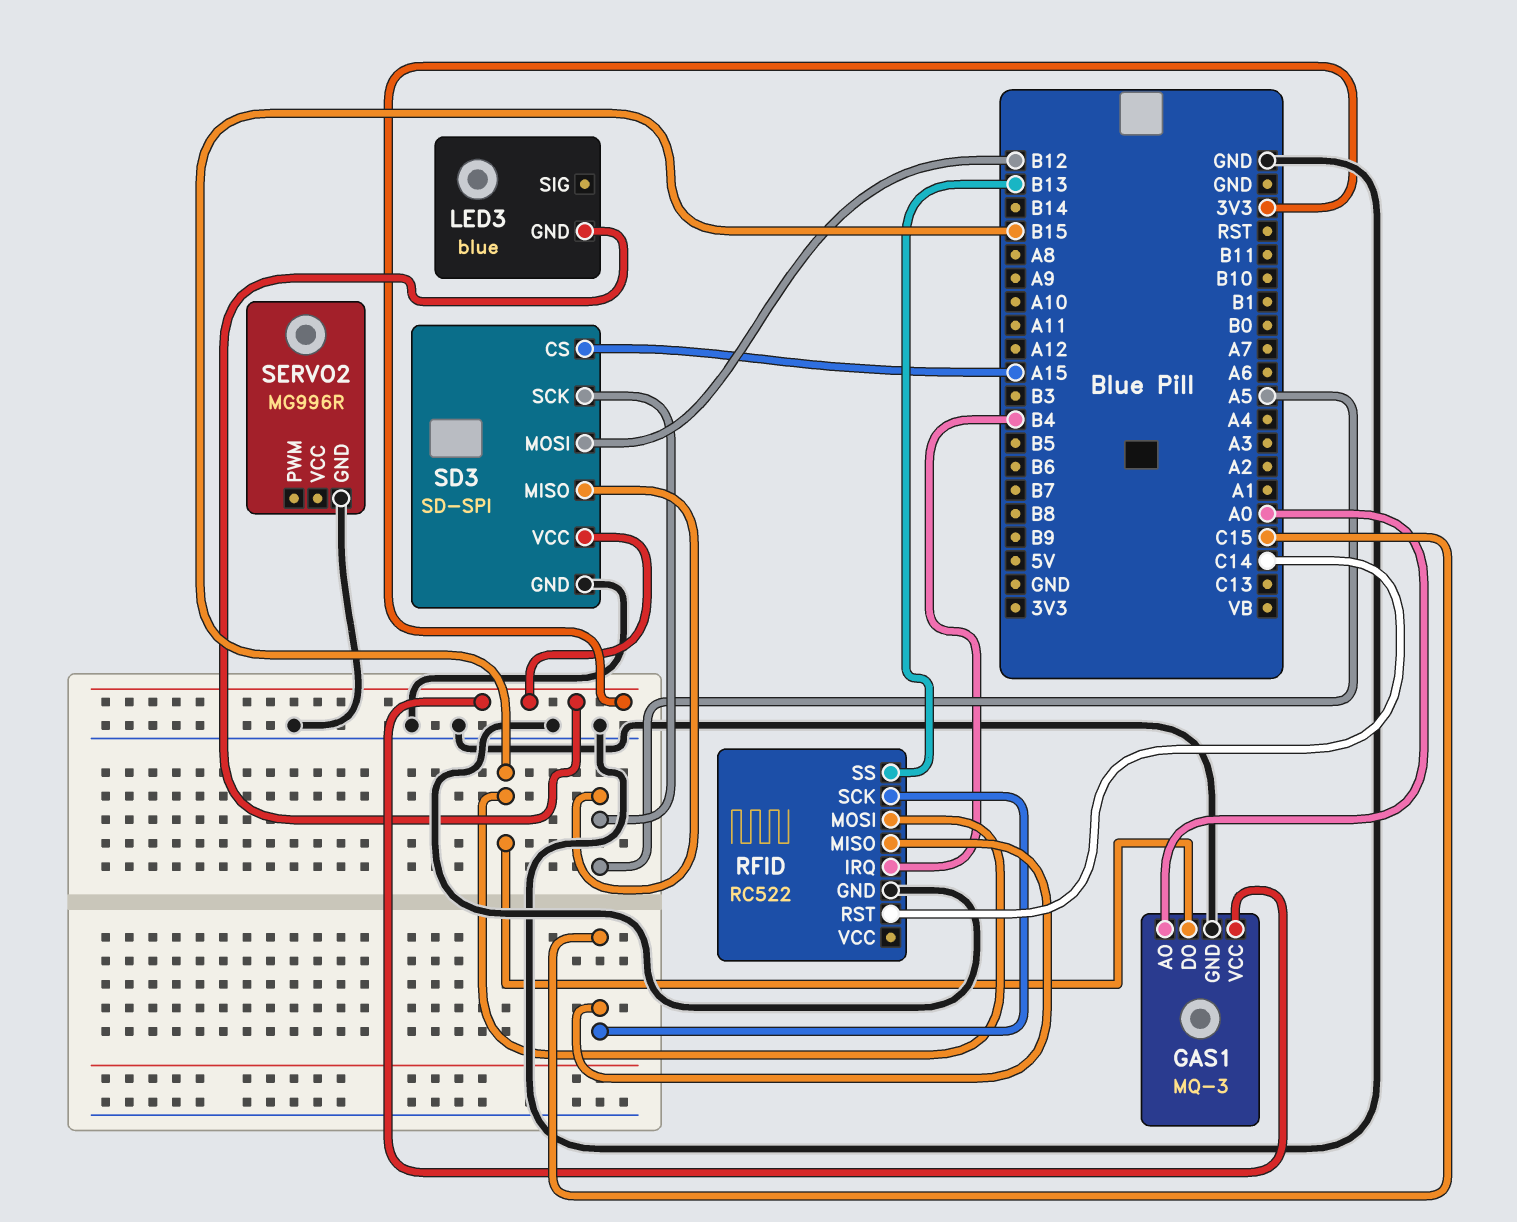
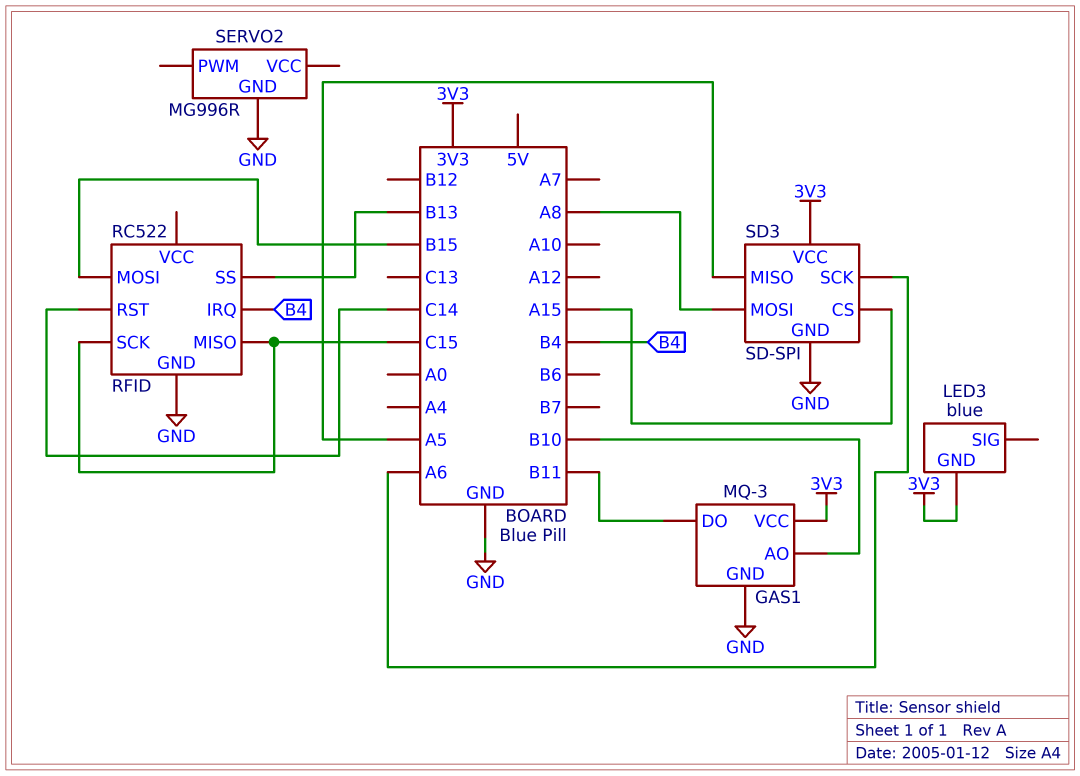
GAS1 pin AO: A0 -> B10
GAS1 pin DO: B15 -> B11
SD3 pin MOSI: B12 -> A8
SD3 pin SCK: A5 -> A6

